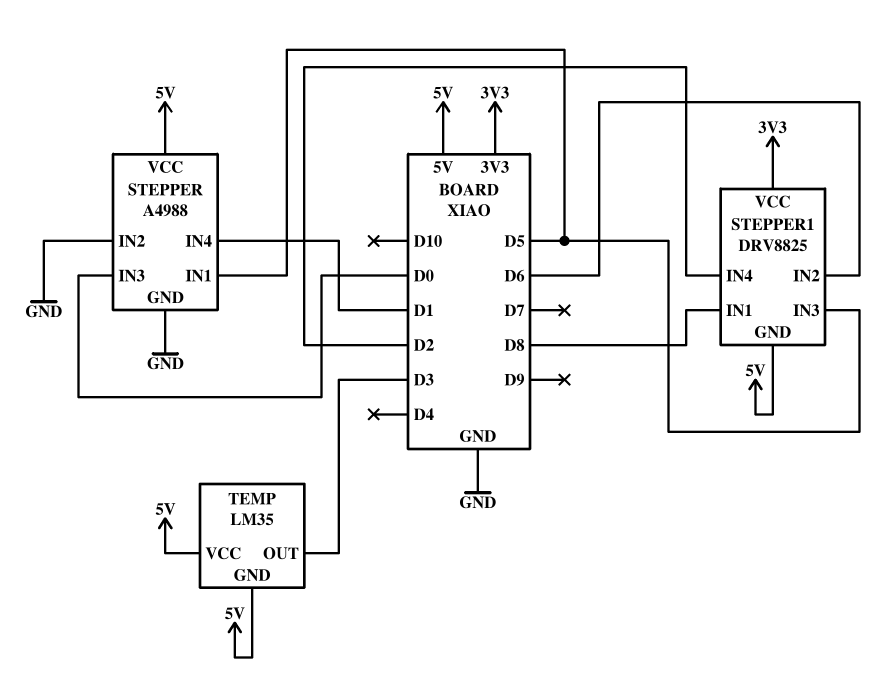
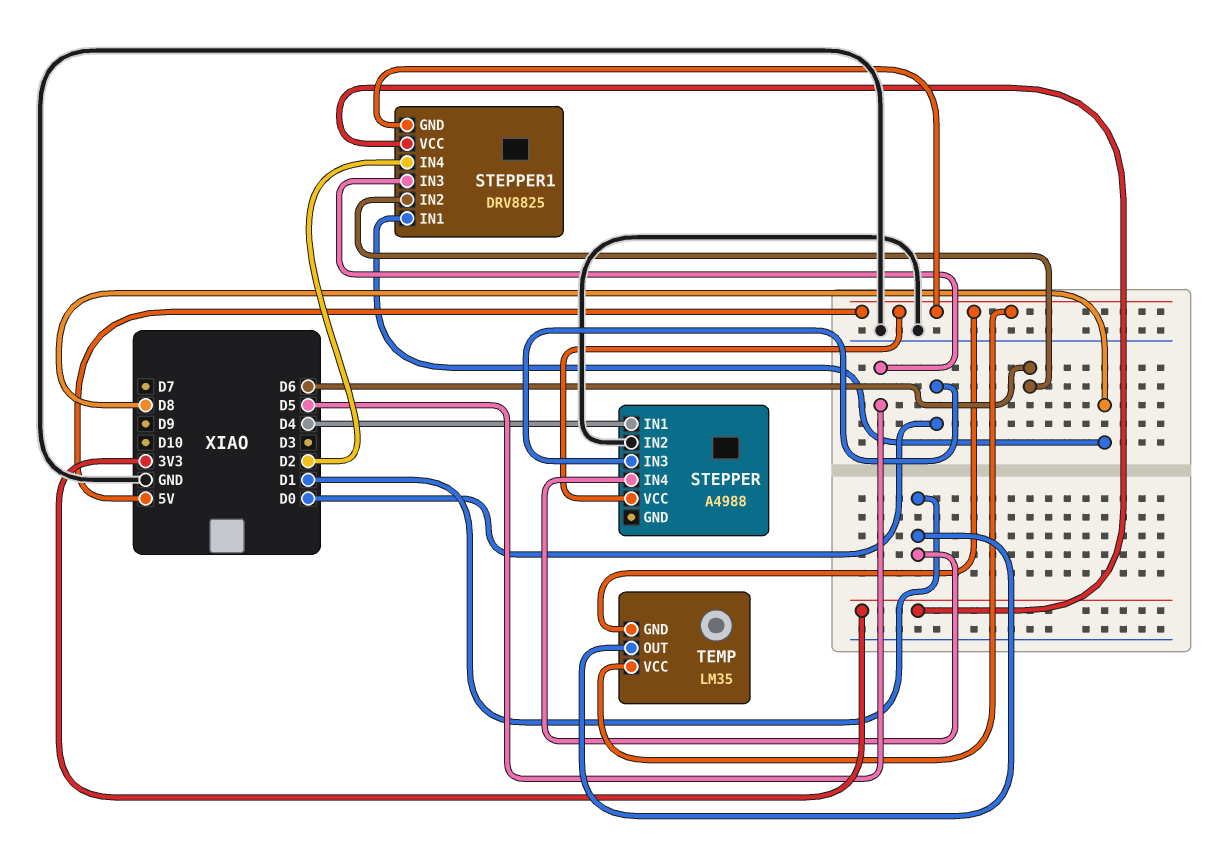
STEPPER pin GND: GND -> none
STEPPER pin IN1: D5 -> D4
TEMP pin OUT: D3 -> D1

